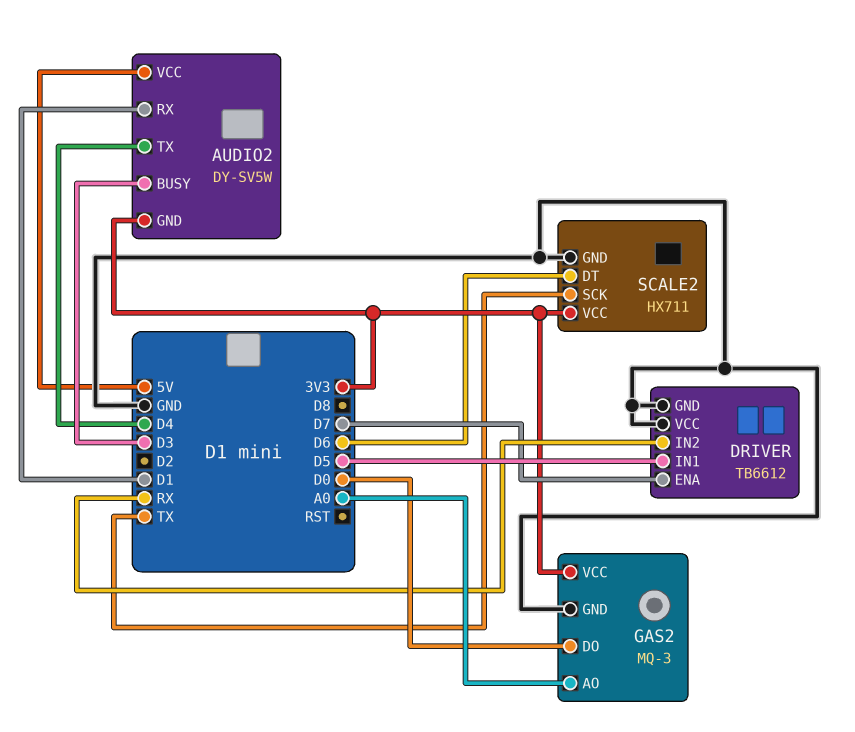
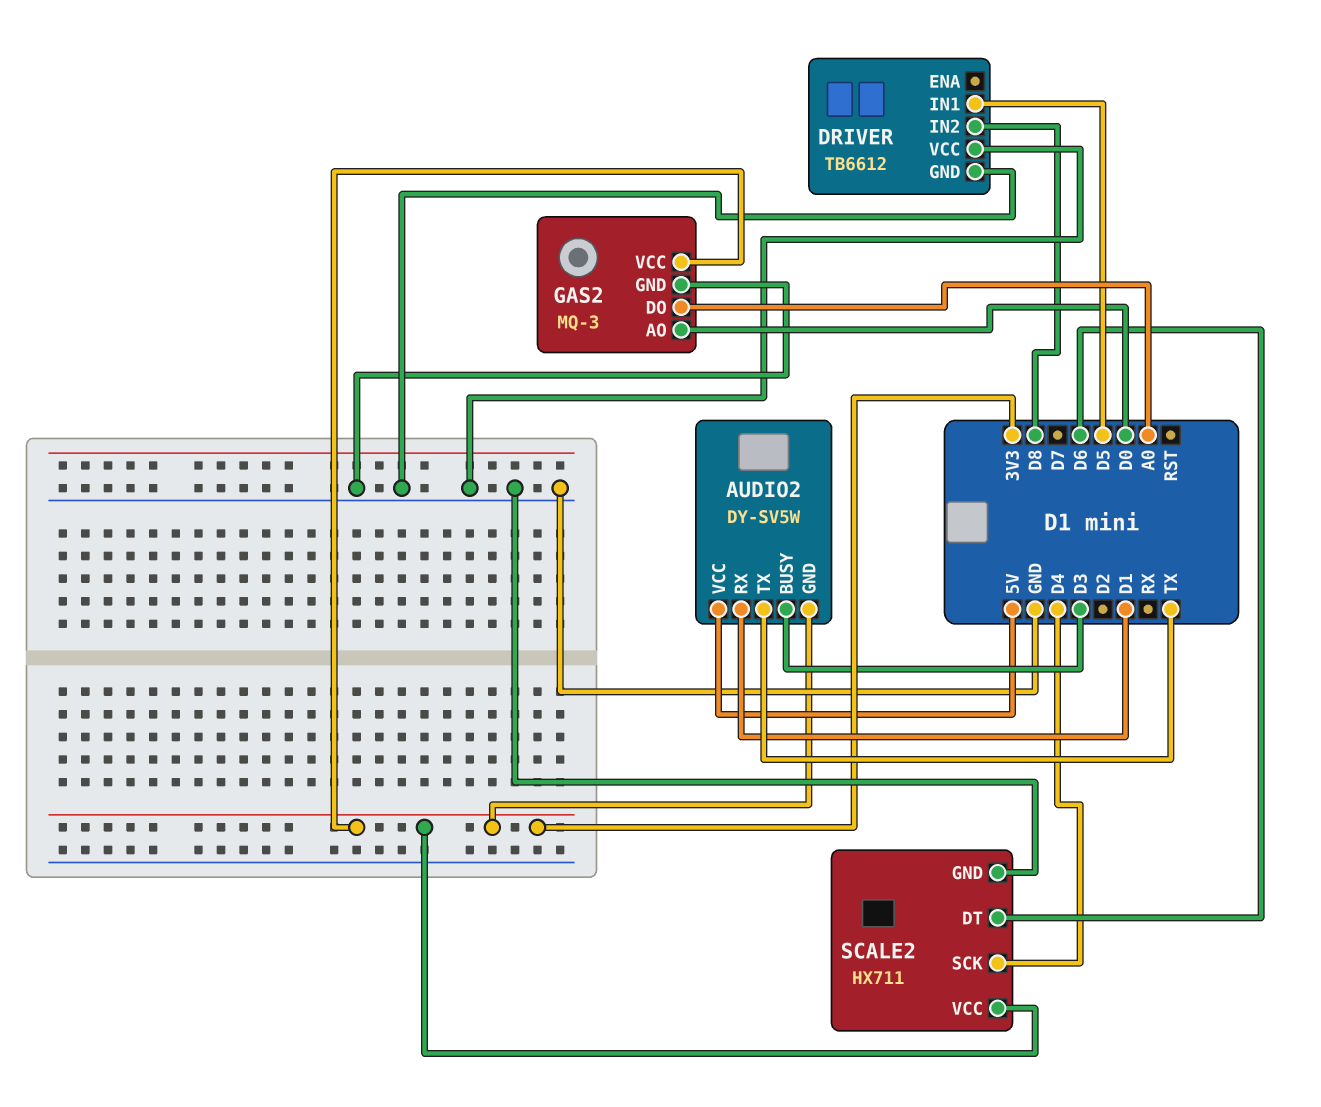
AUDIO2 pin TX: D4 -> TX
DRIVER pin ENA: D7 -> none
DRIVER pin IN2: RX -> D8
GAS2 pin AO: A0 -> D0
GAS2 pin DO: D0 -> A0
SCALE2 pin SCK: TX -> D4

